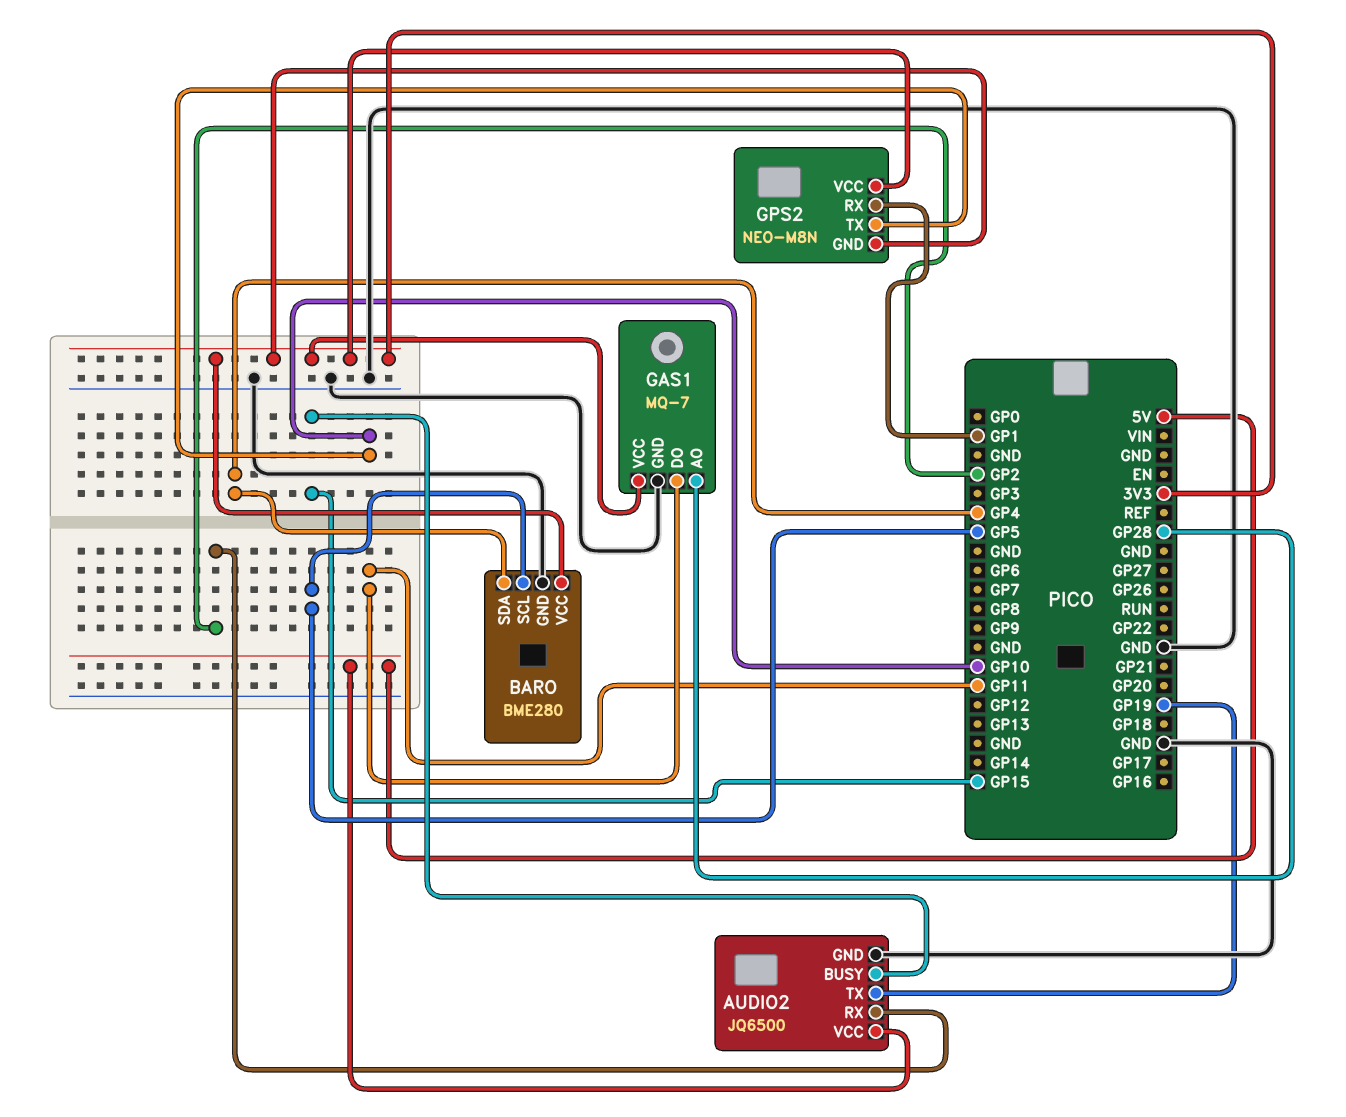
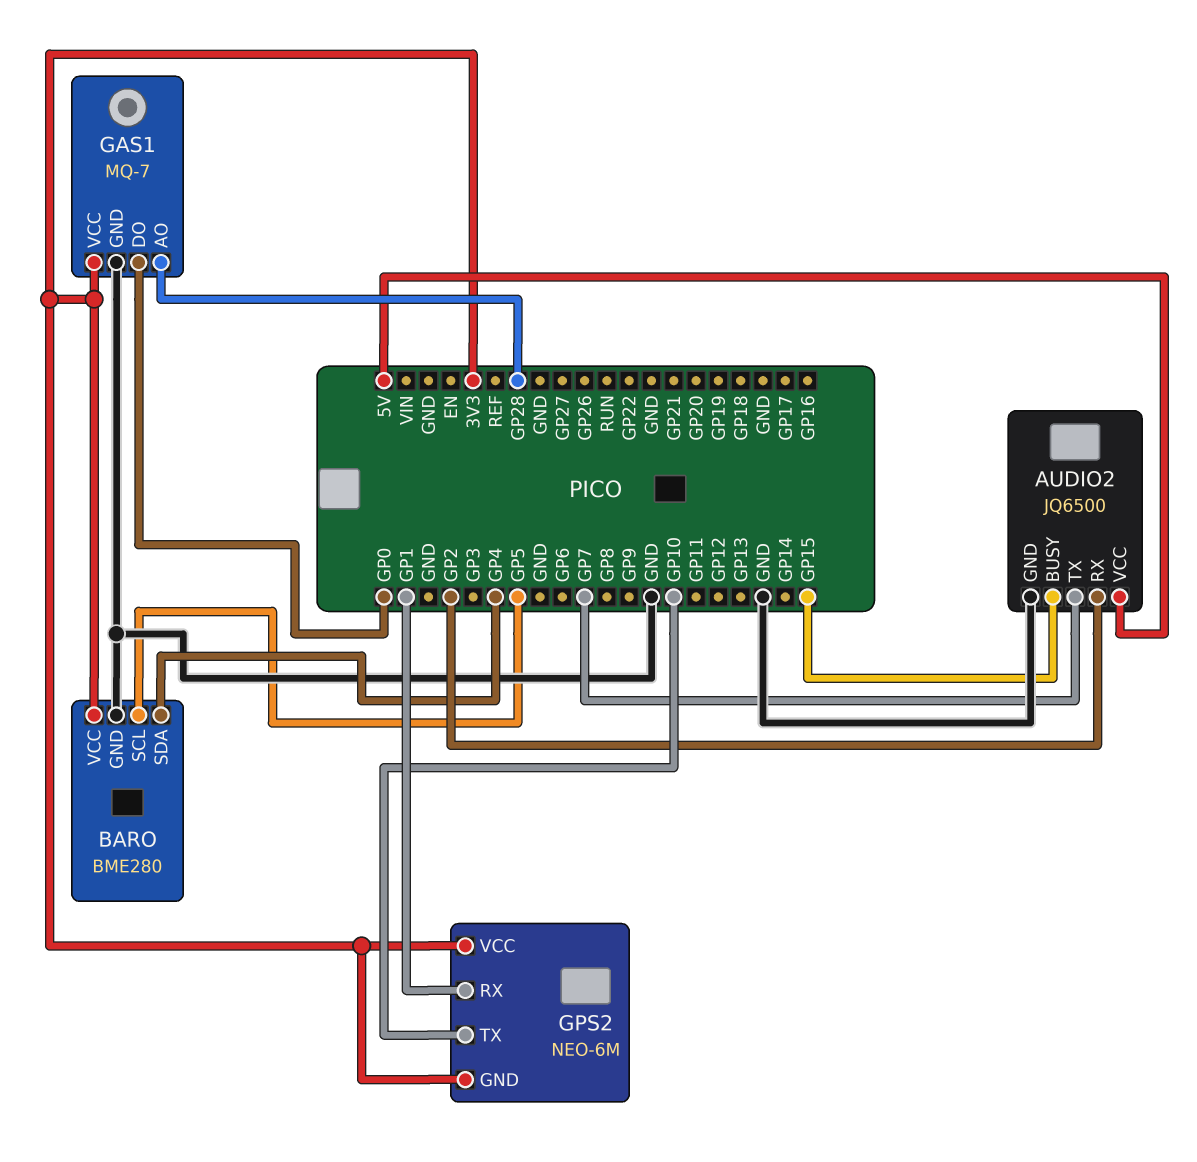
AUDIO2 pin TX: GP19 -> GP7
GAS1 pin DO: GP11 -> GP0
GPS2: NEO-M8N -> NEO-6M

